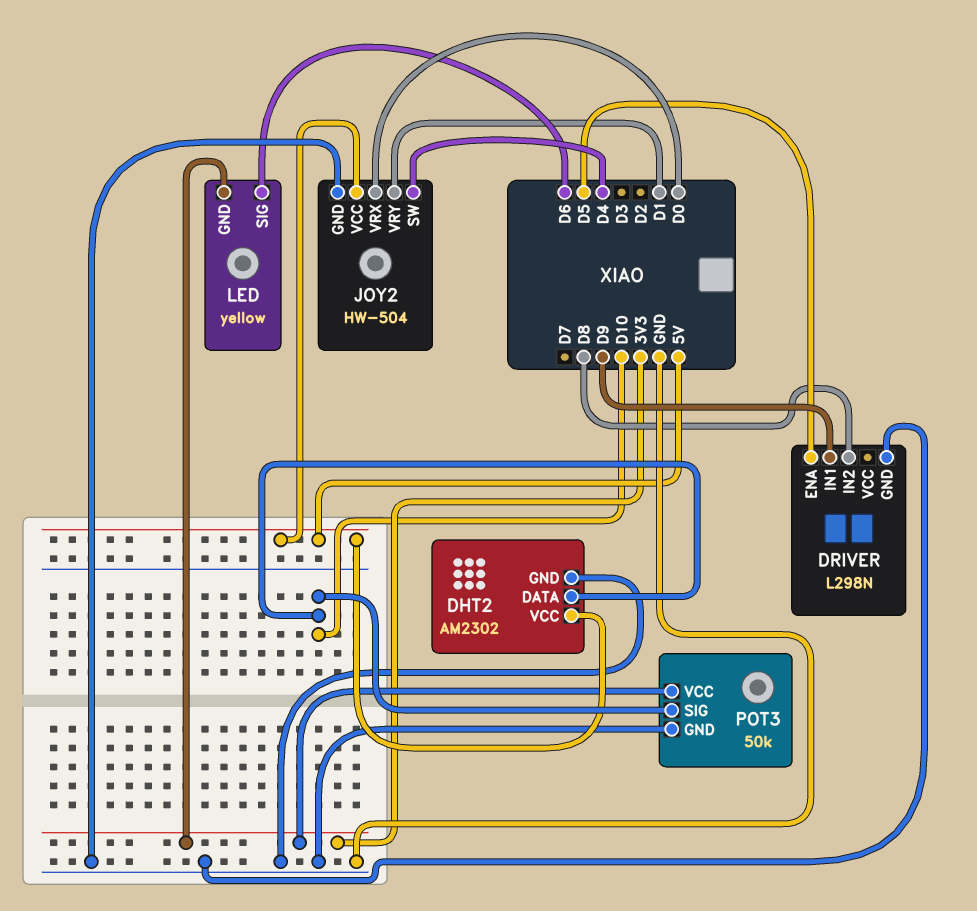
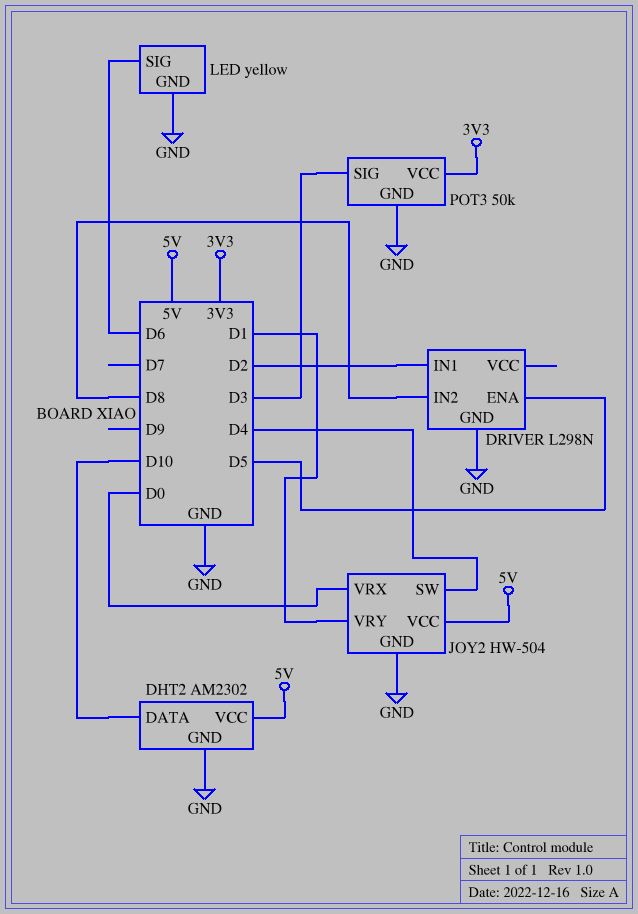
DRIVER pin IN1: D9 -> D2
LED pin GND: 3V3 -> GND
POT3 pin SIG: D10 -> D3

